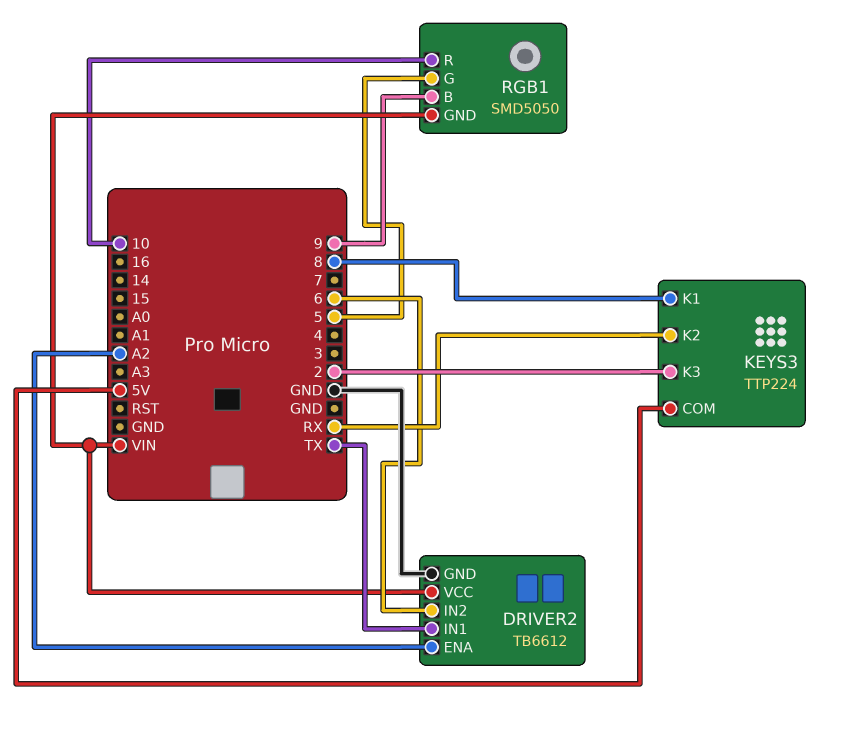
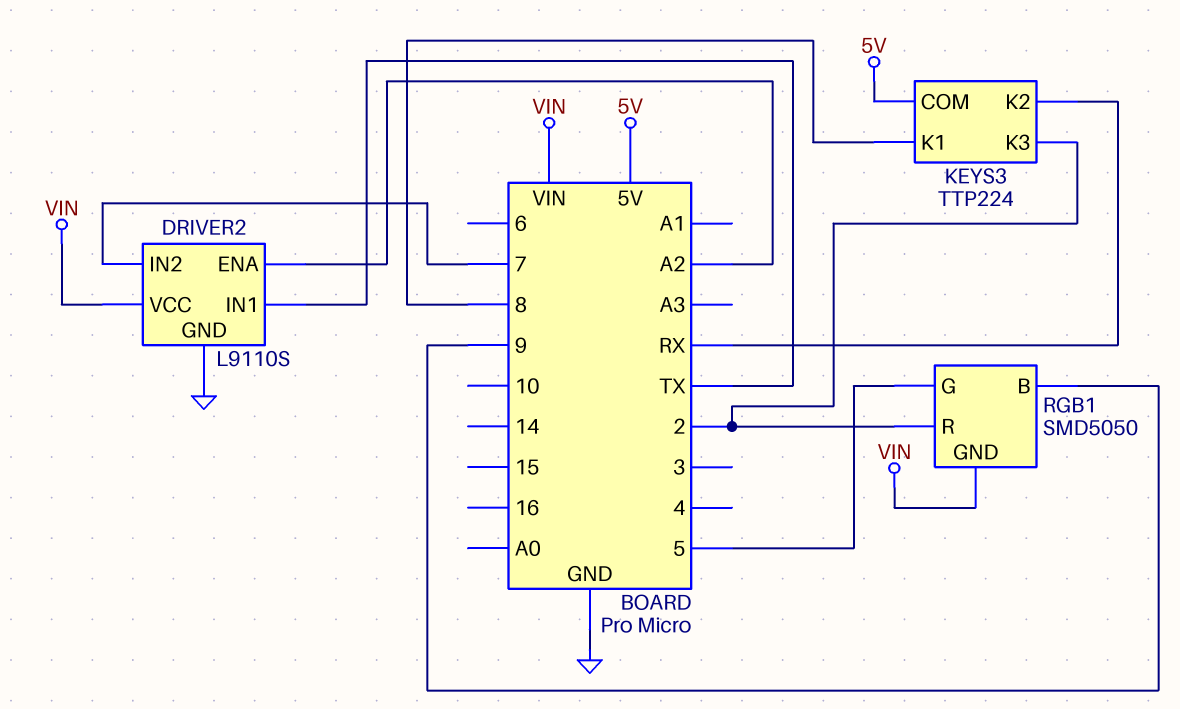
DRIVER2: TB6612 -> L9110S
DRIVER2 pin IN2: 6 -> 7
RGB1 pin R: 10 -> 2

